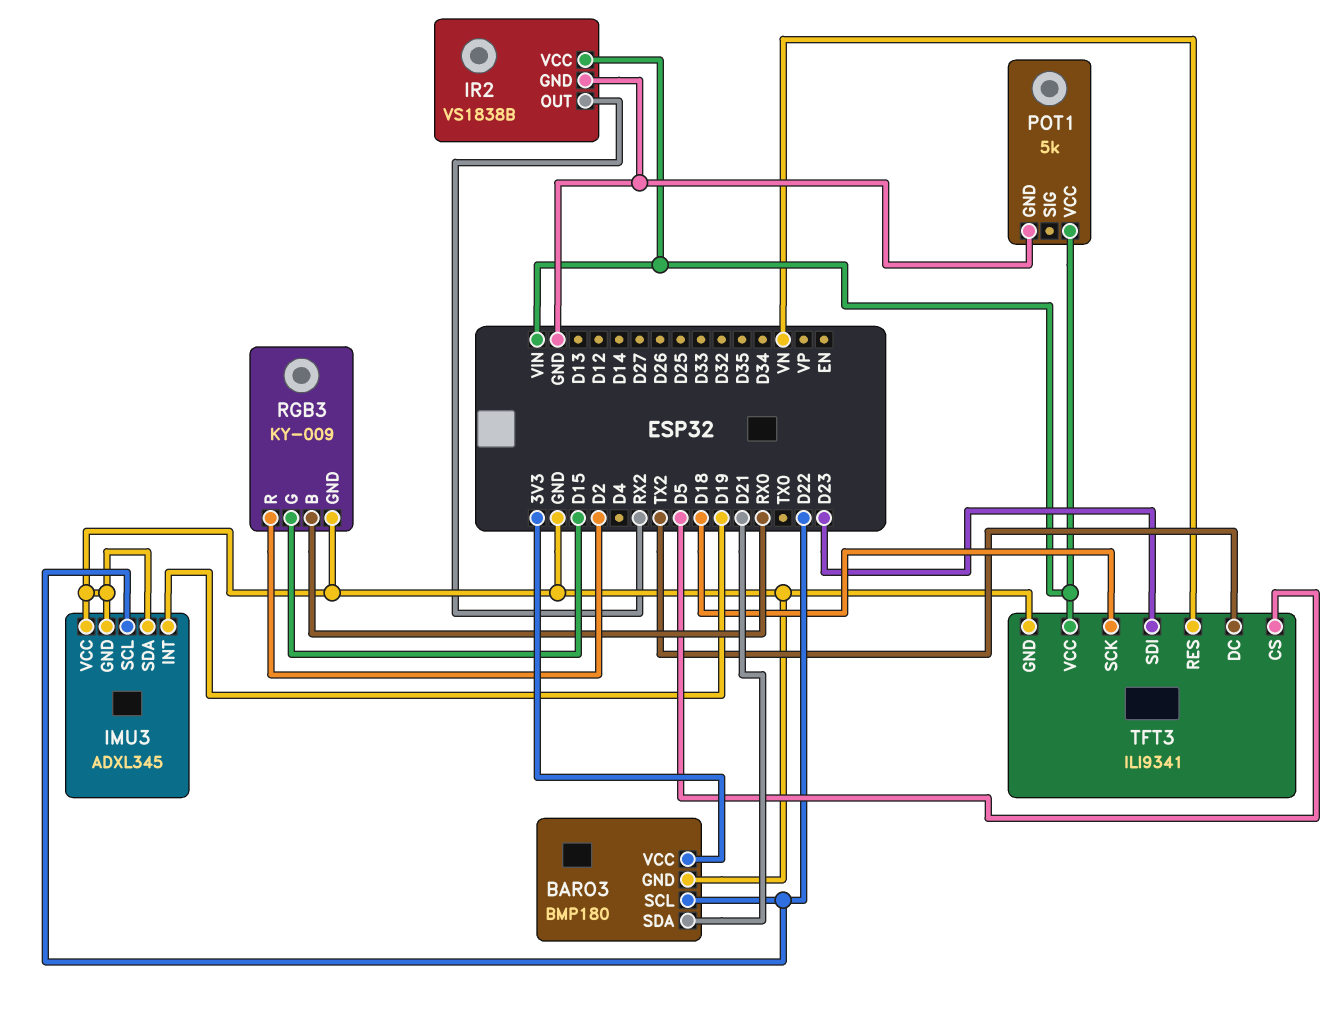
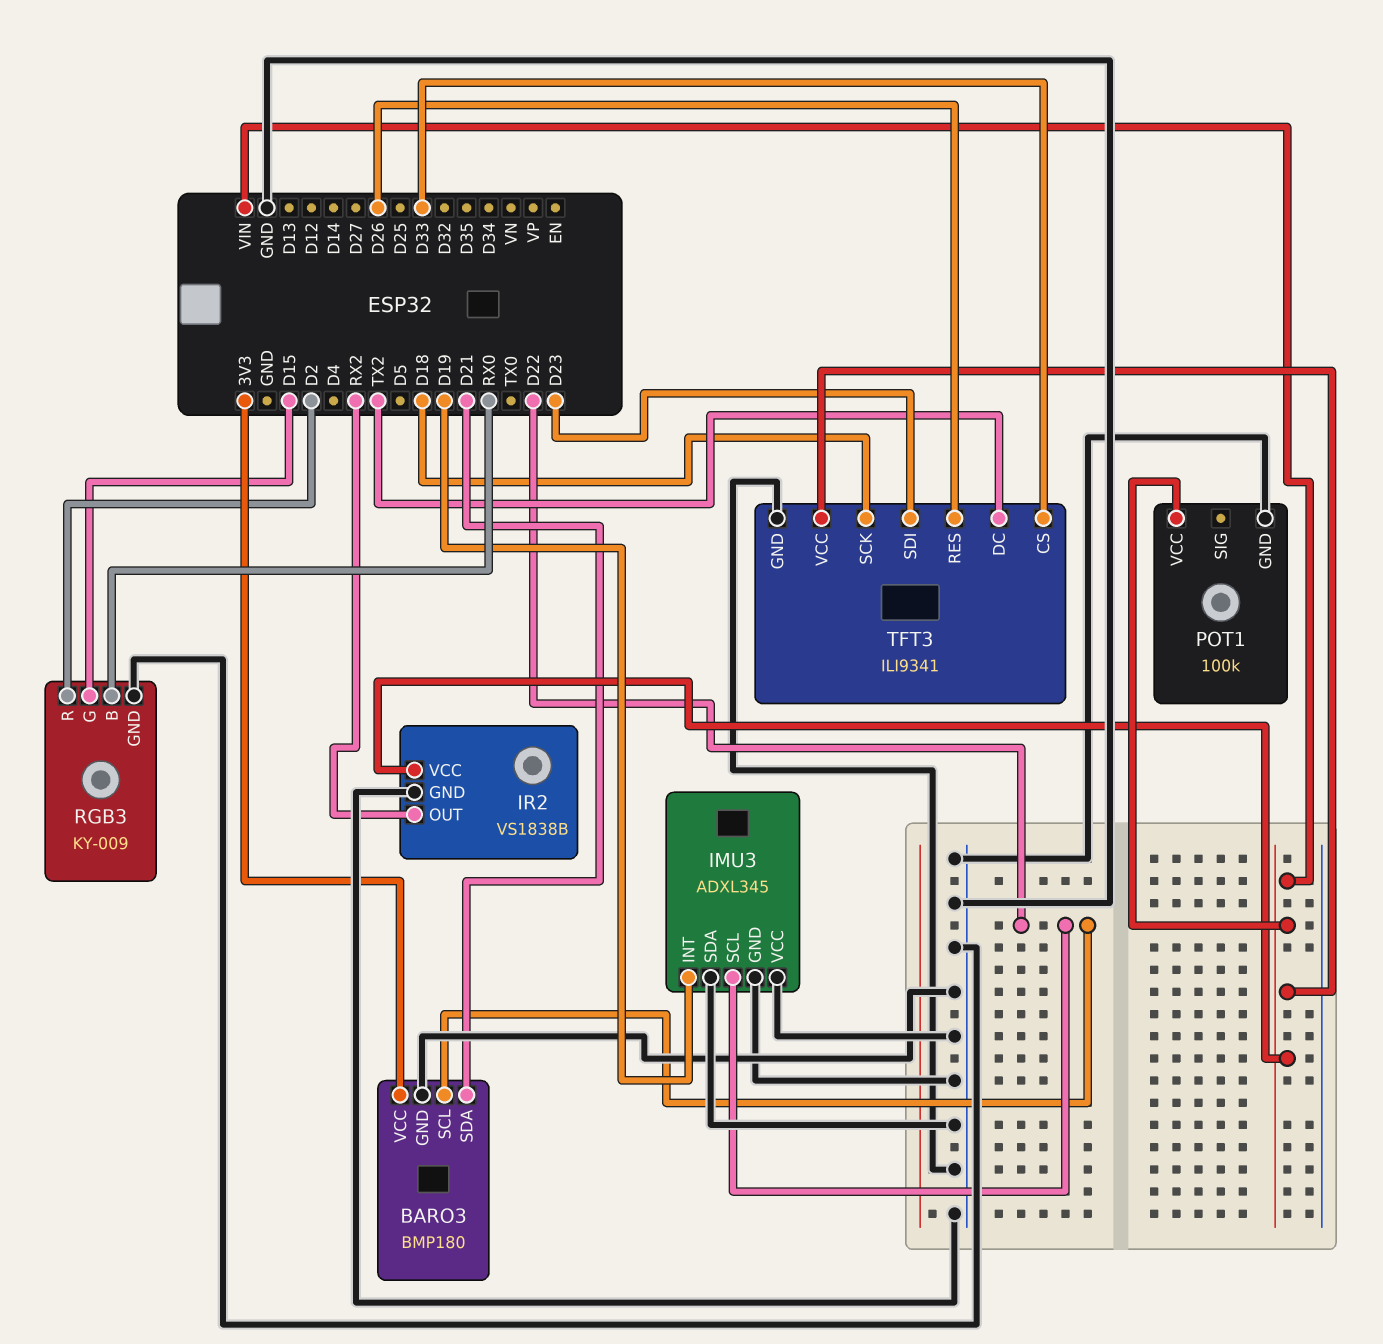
POT1: 5k -> 100k
TFT3 pin CS: D5 -> D33
TFT3 pin RES: VN -> D26

